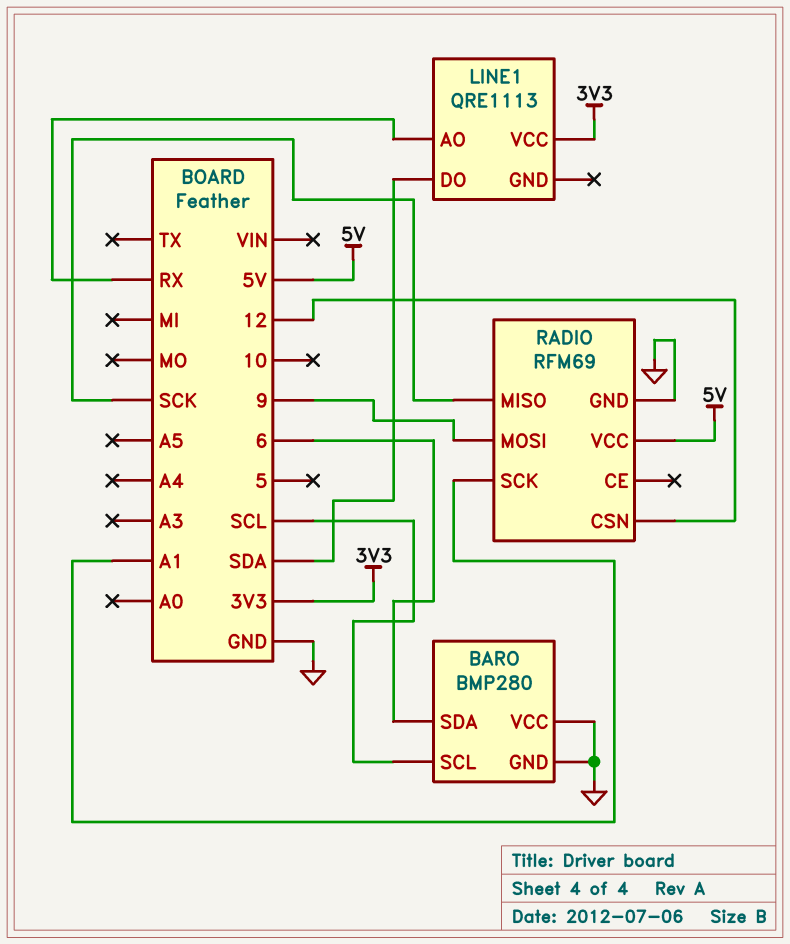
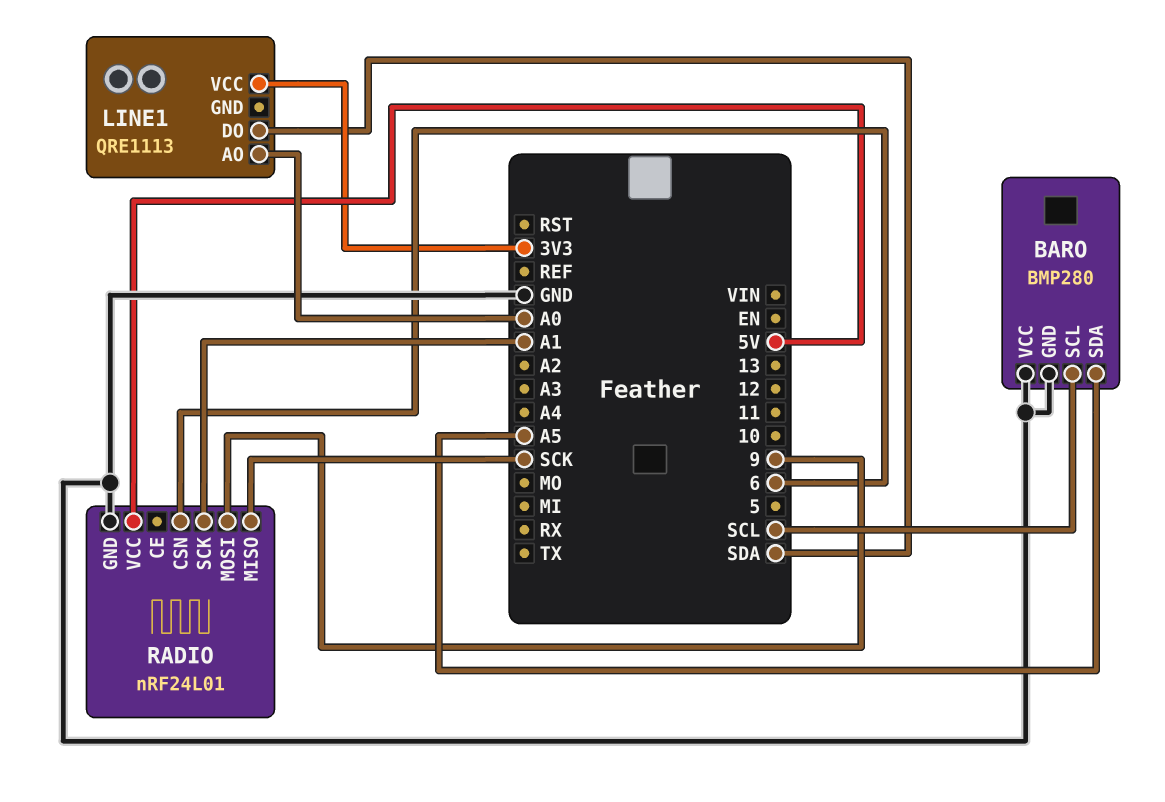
BARO pin SDA: 6 -> A5
LINE1 pin AO: RX -> A0
RADIO: RFM69 -> nRF24L01
RADIO pin CSN: 12 -> 6

